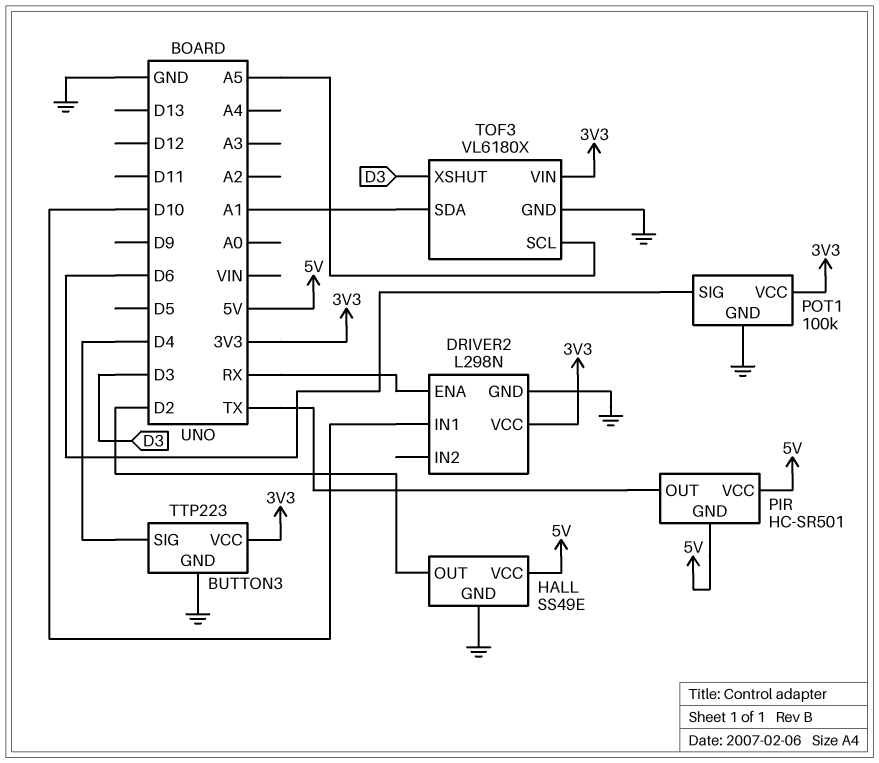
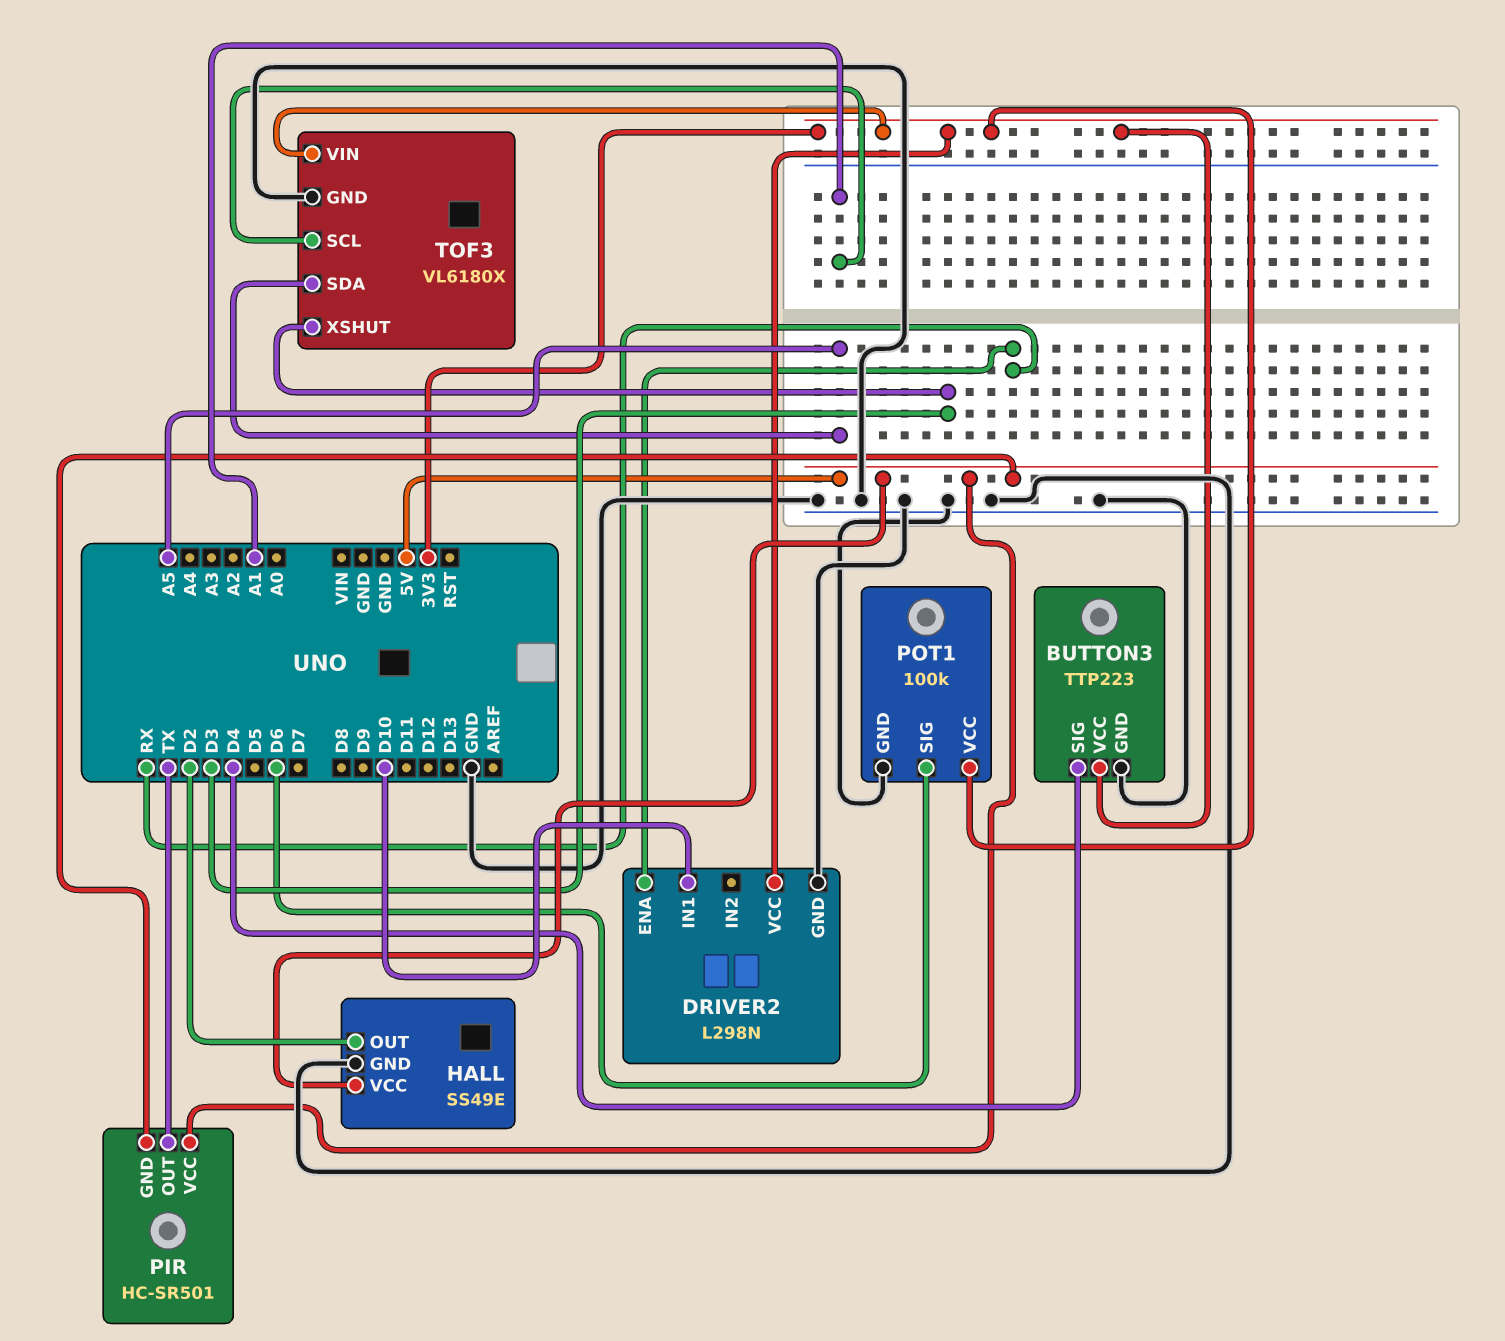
TOF3 pin SCL: A5 -> A1
TOF3 pin SDA: A1 -> A5

